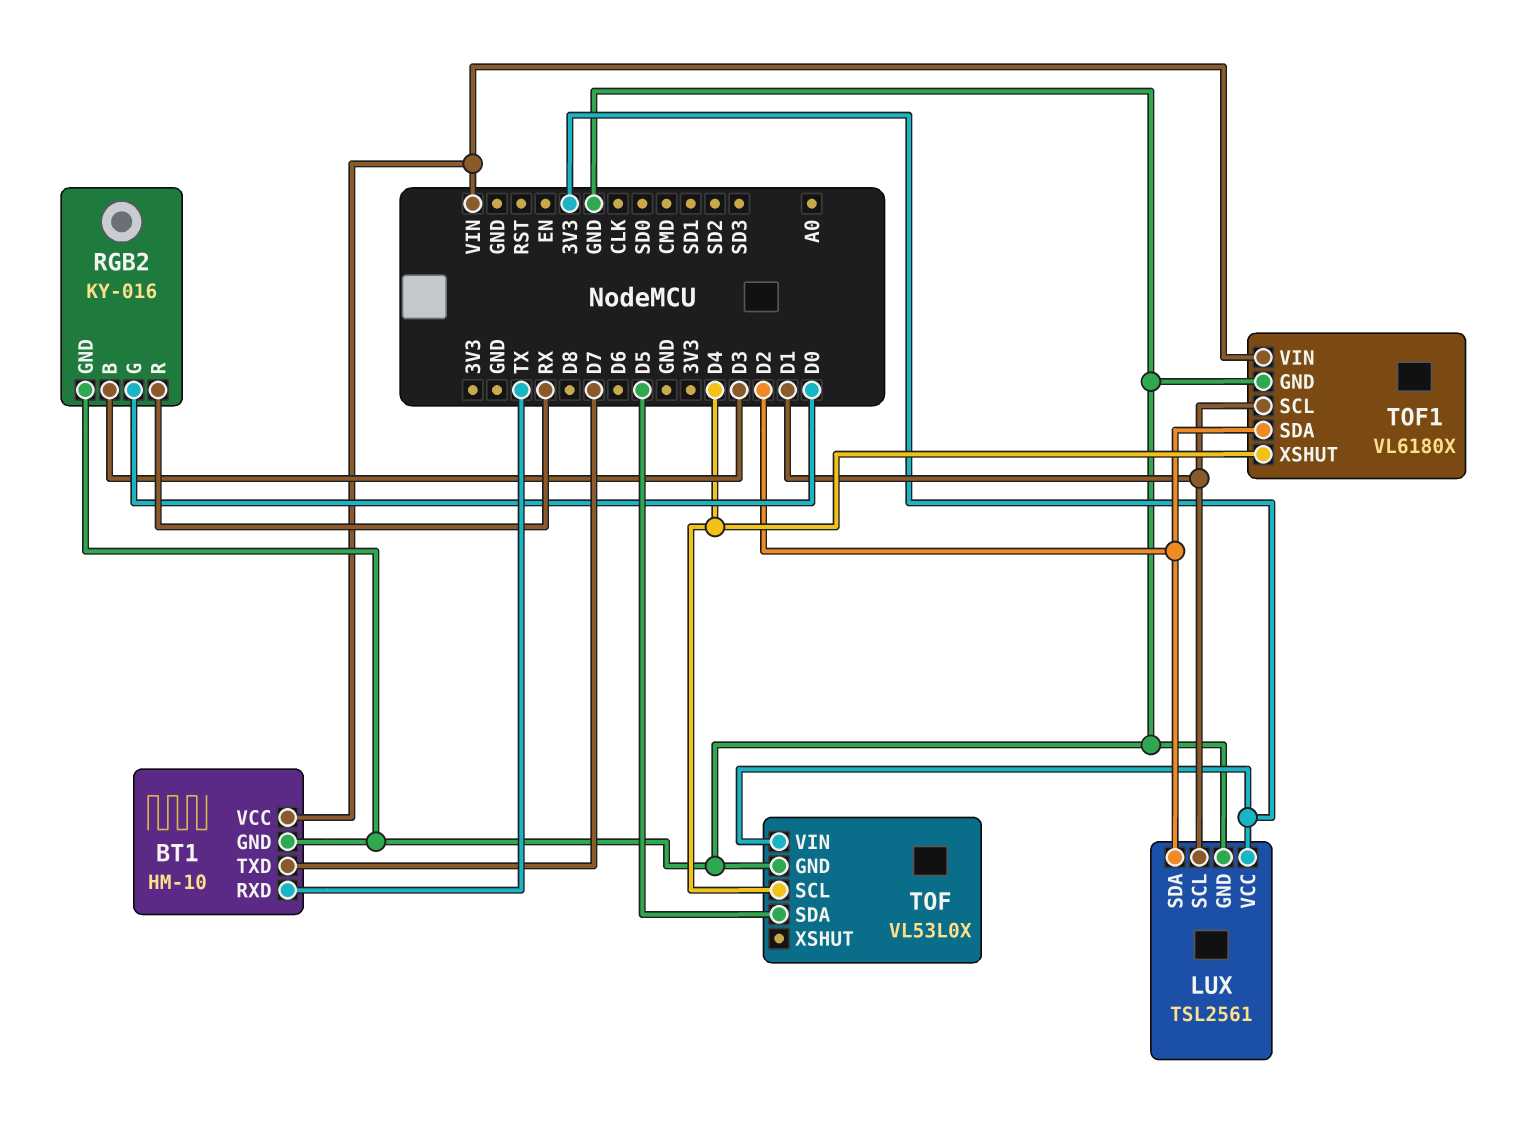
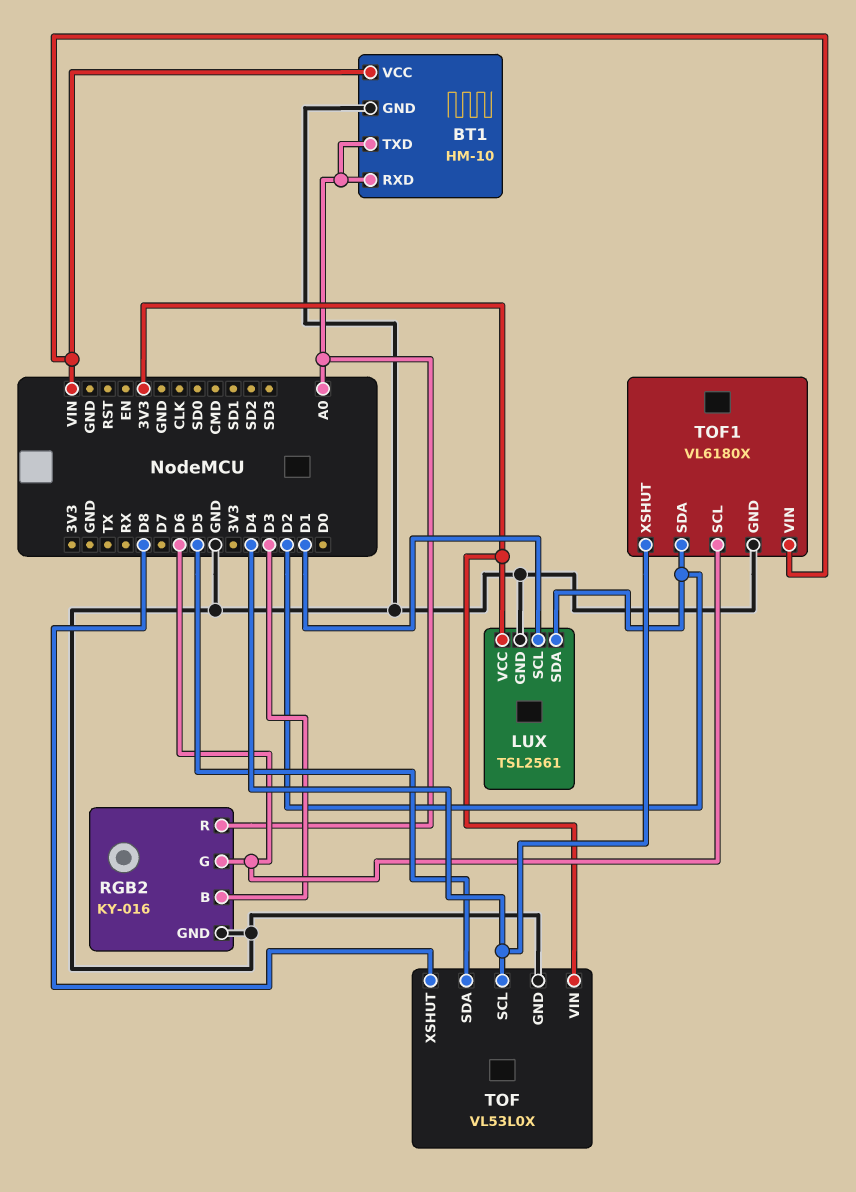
BT1 pin RXD: TX -> A0
BT1 pin TXD: D7 -> A0
RGB2 pin G: D0 -> D6
RGB2 pin R: RX -> A0
TOF pin XSHUT: none -> D8
TOF1 pin SCL: D1 -> D6

